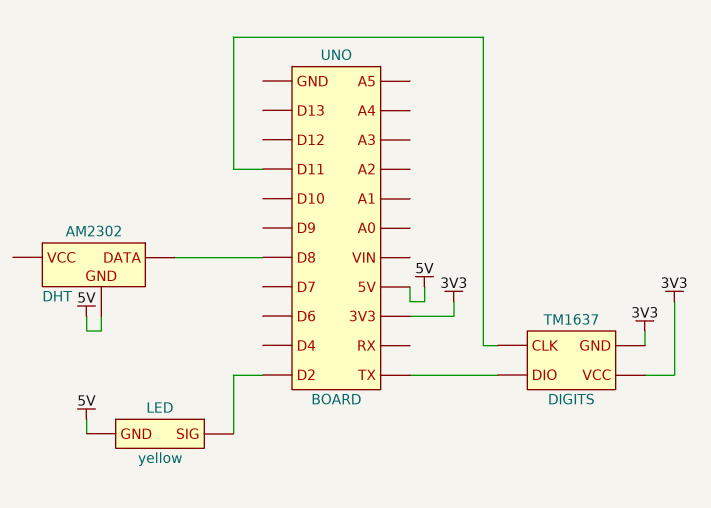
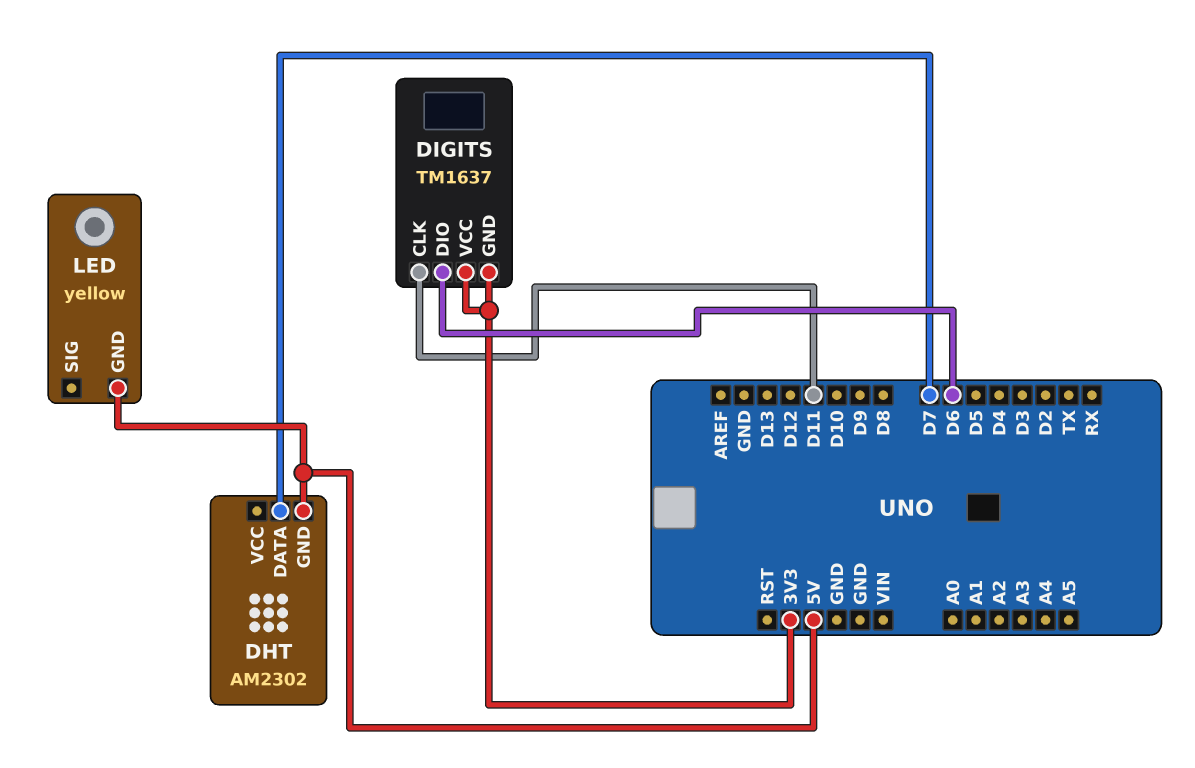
DHT pin DATA: D8 -> D7
DIGITS pin DIO: TX -> D6
LED pin SIG: D2 -> none

